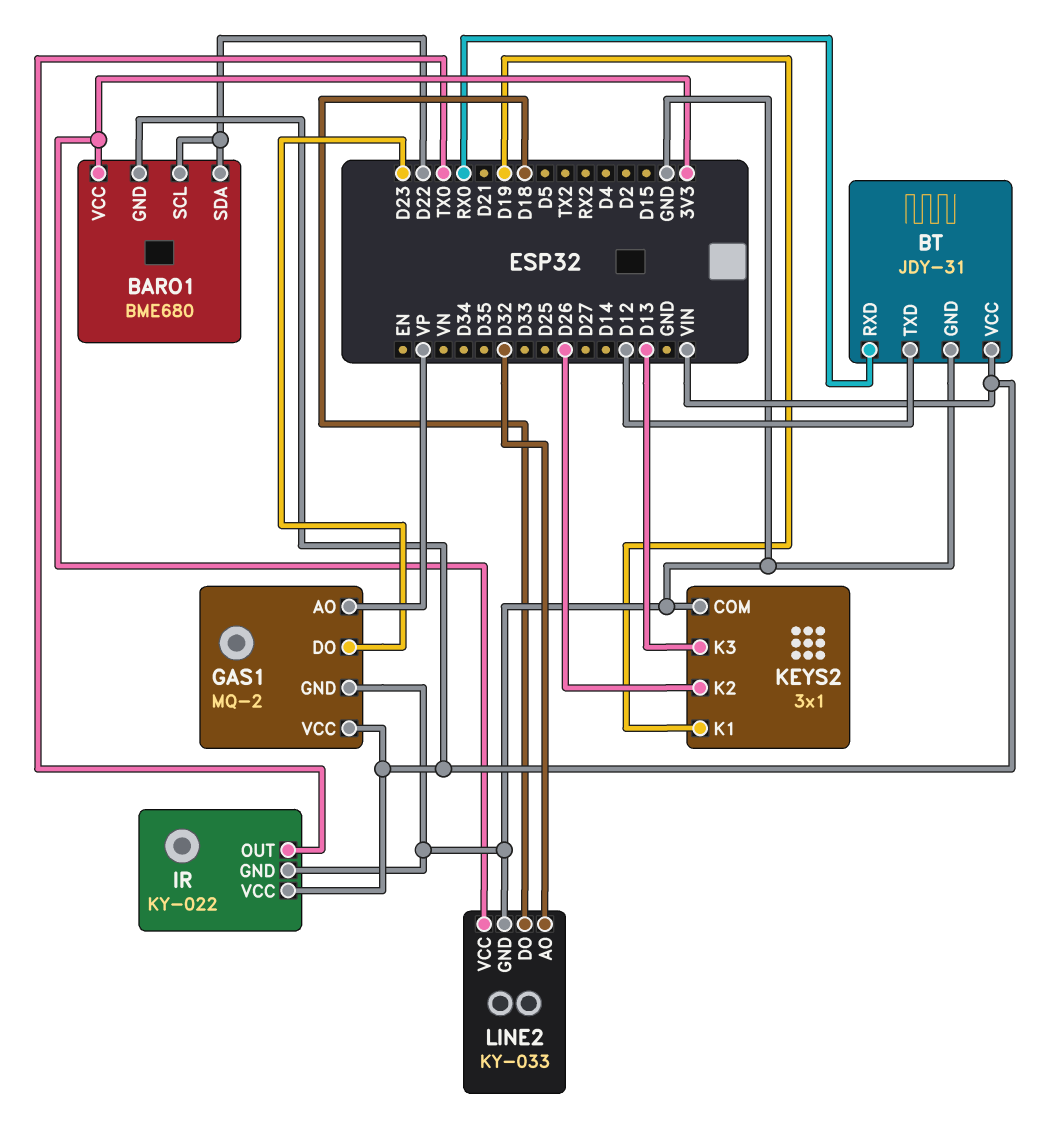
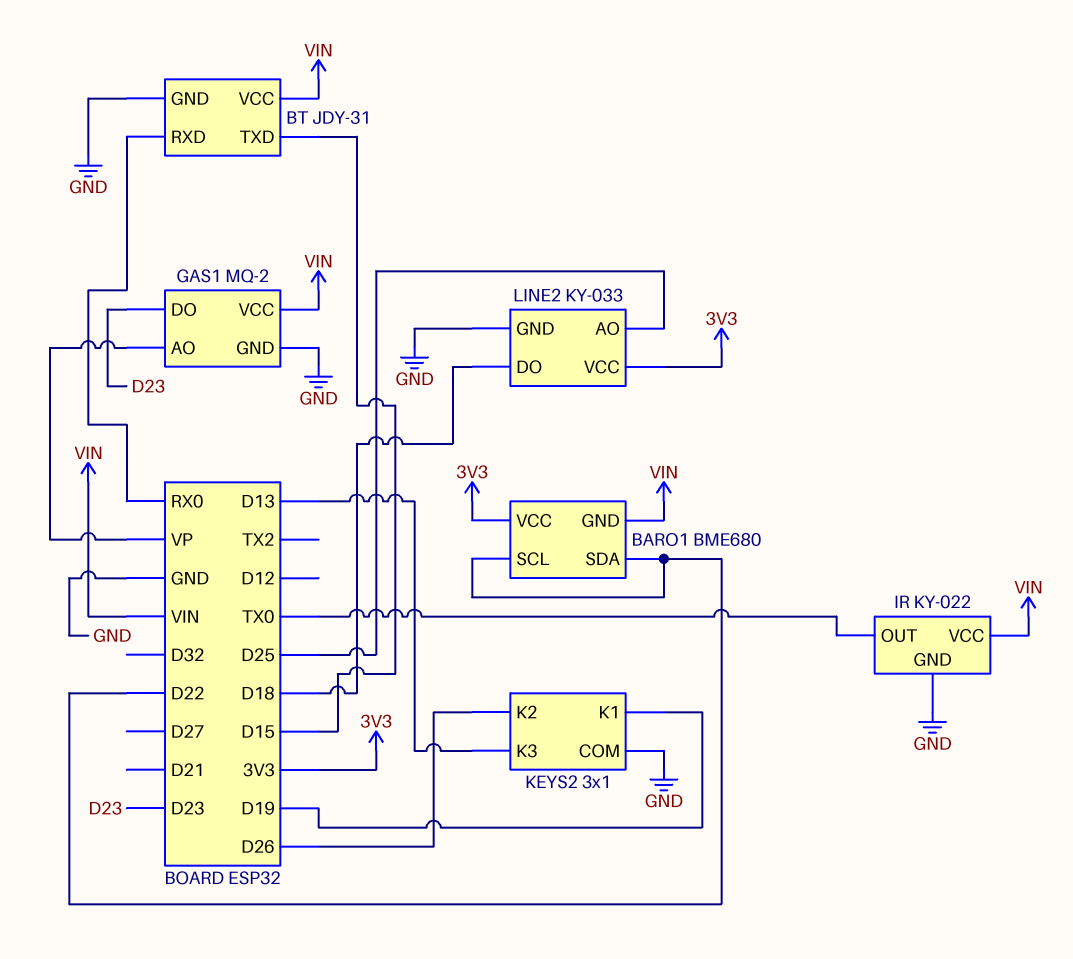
BT pin TXD: D12 -> D15
LINE2 pin AO: D32 -> D25

